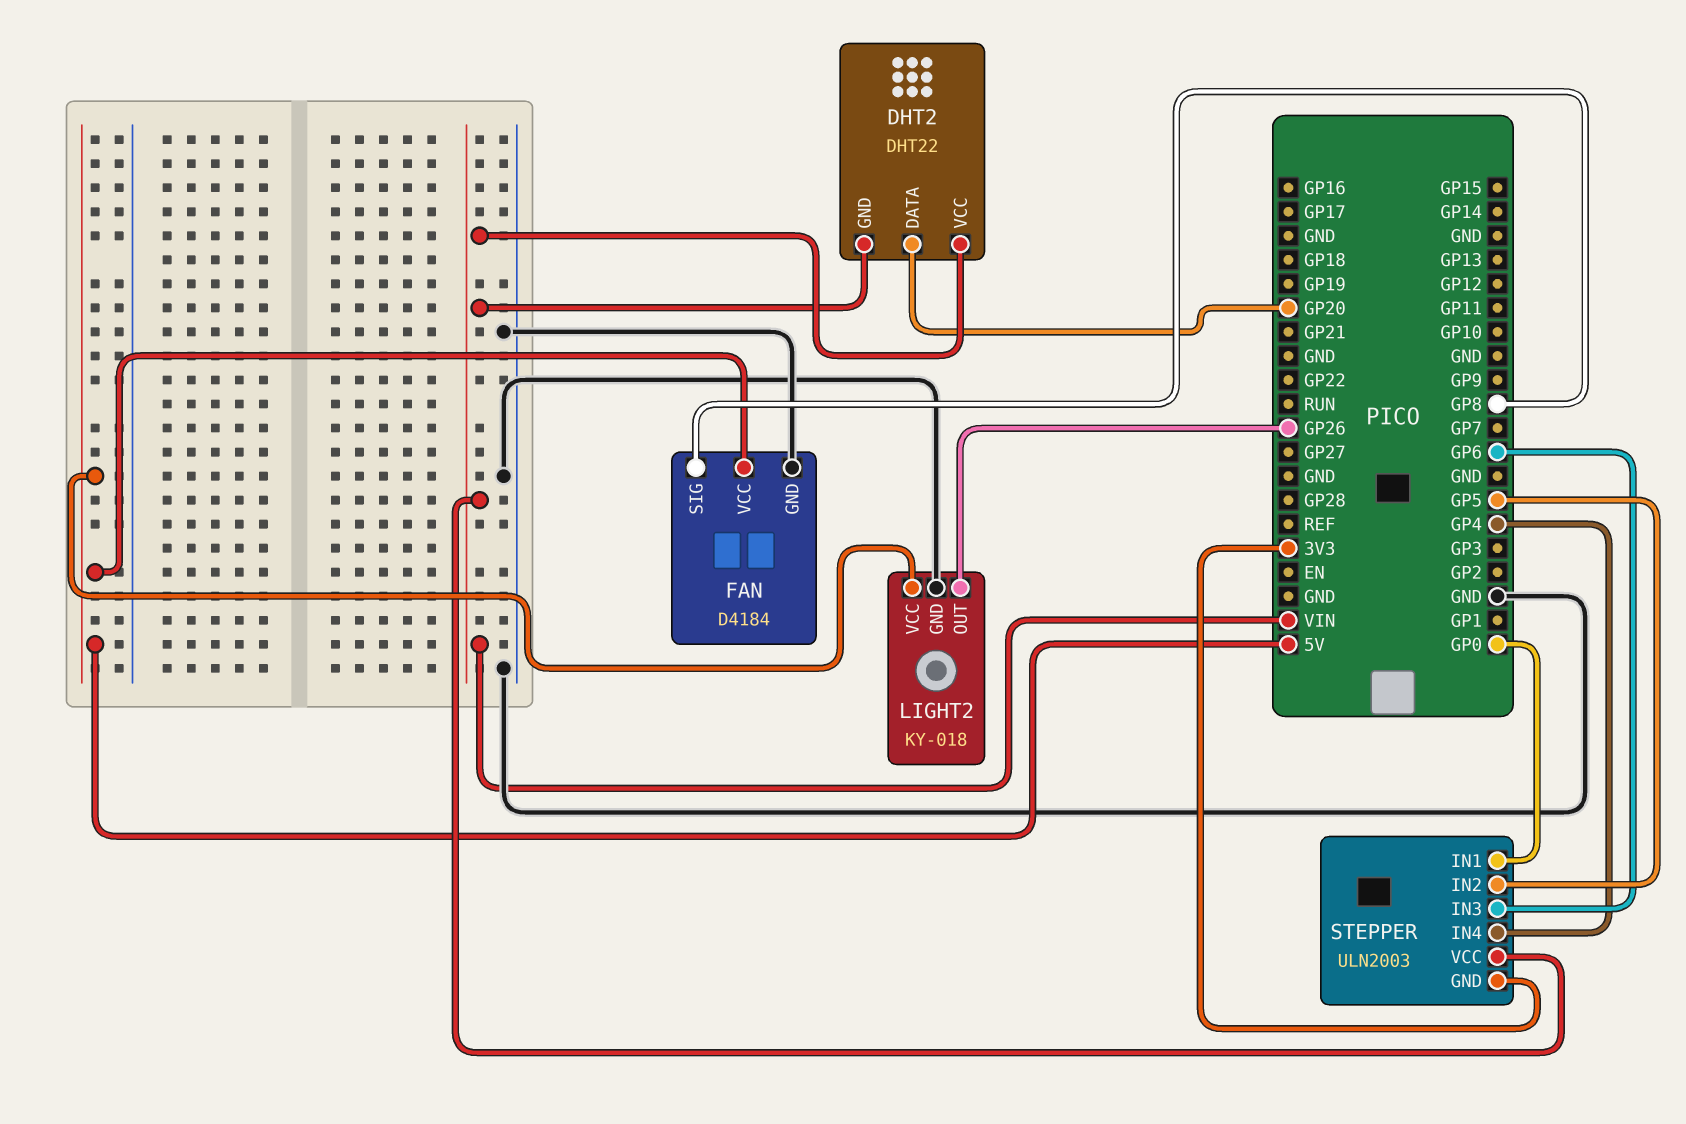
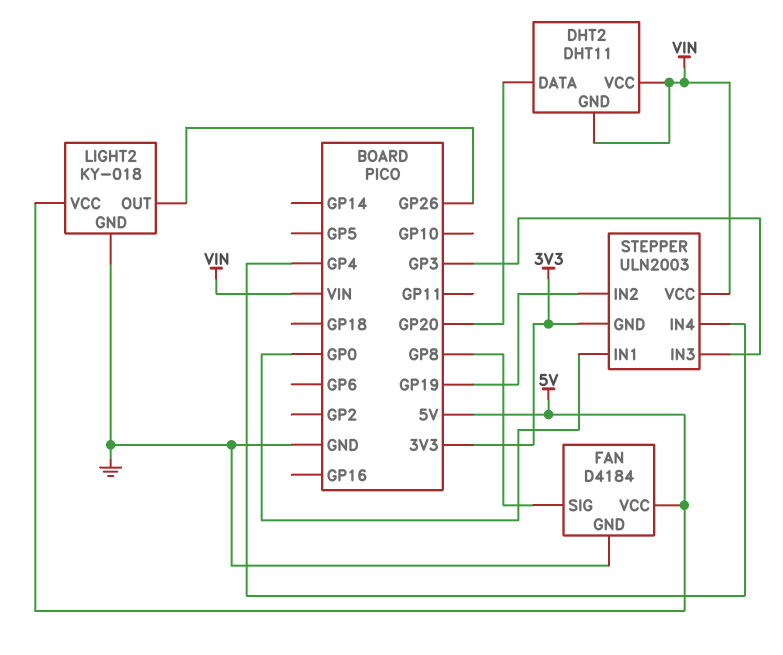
DHT2: DHT22 -> DHT11
STEPPER pin IN2: GP5 -> GP19
STEPPER pin IN3: GP6 -> GP3

